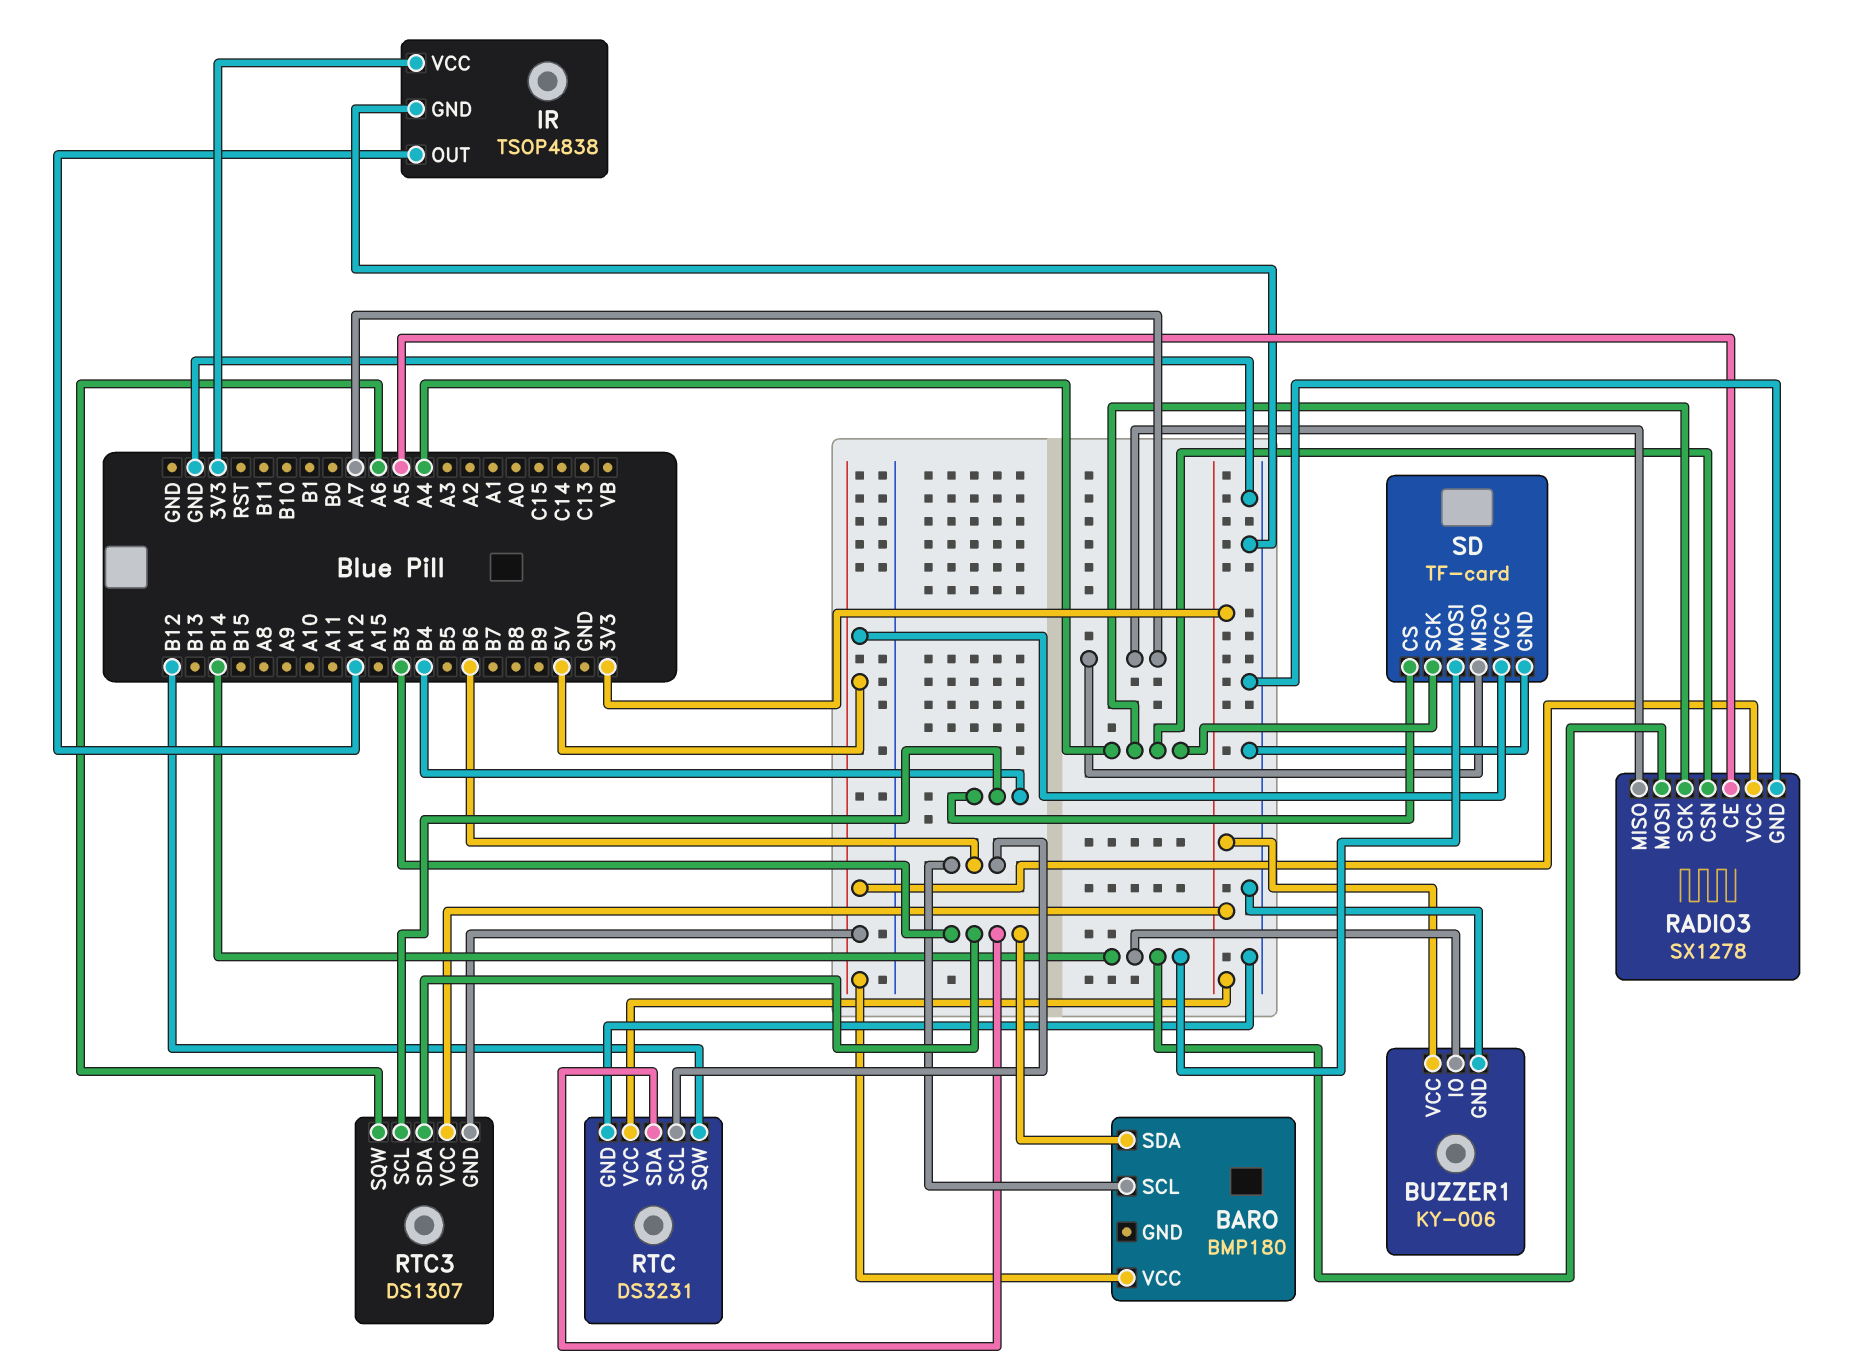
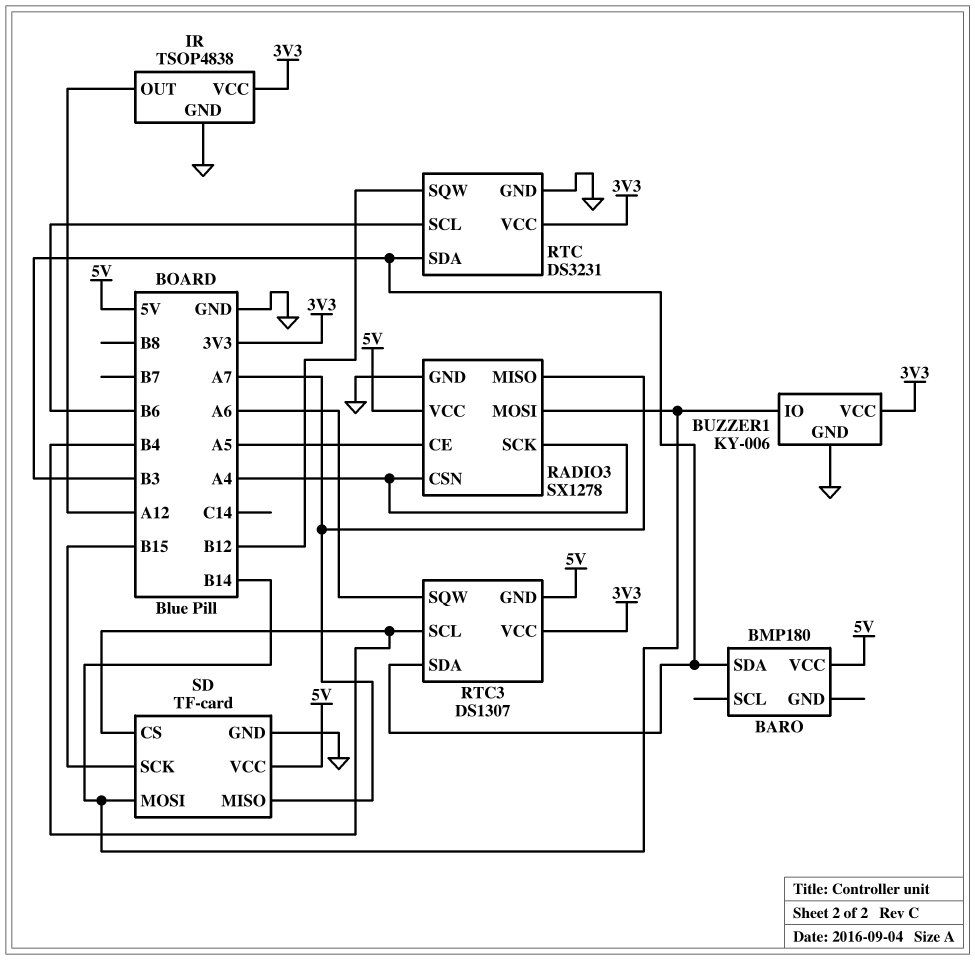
BARO pin SCL: B6 -> none
SD pin SCK: A4 -> B15

